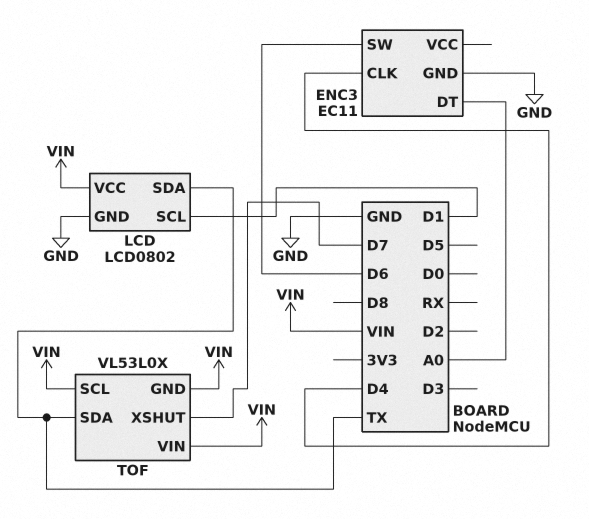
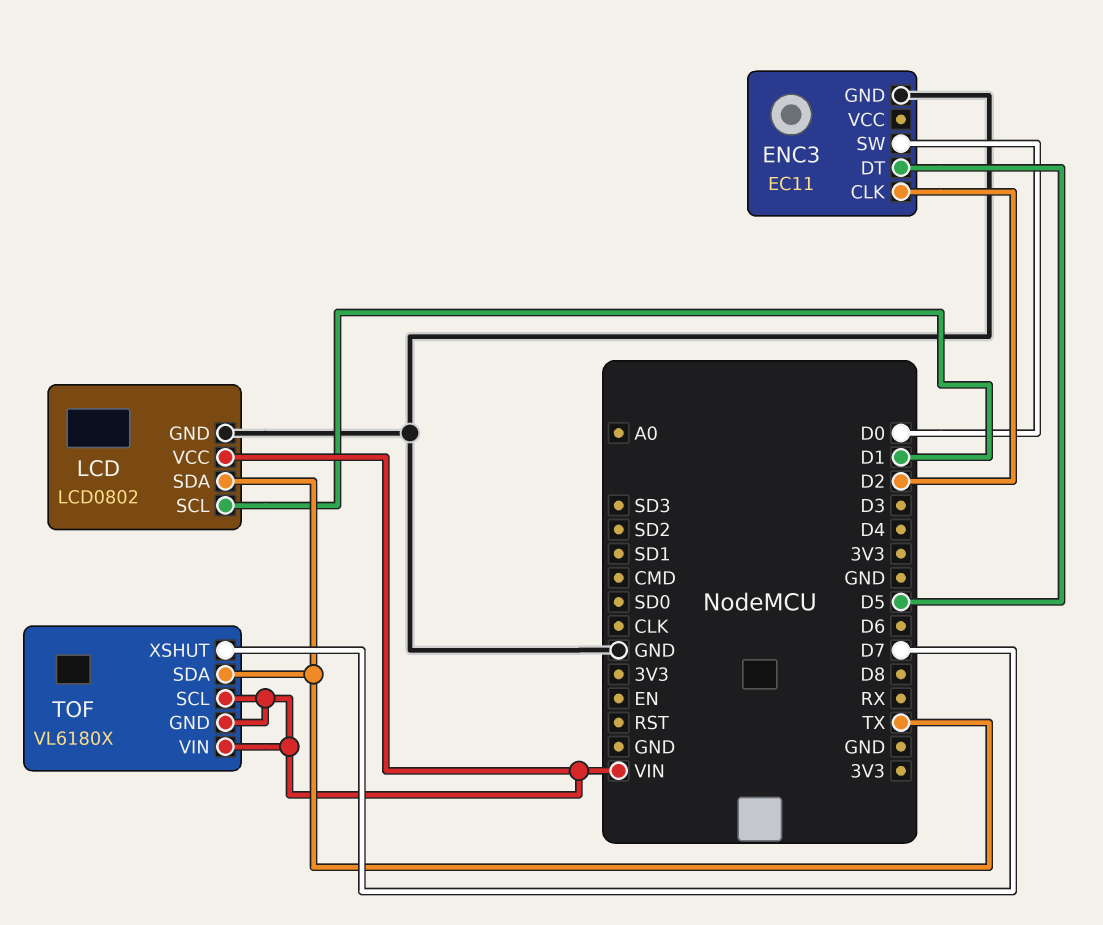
ENC3 pin CLK: D4 -> D2
ENC3 pin DT: A0 -> D5
ENC3 pin SW: D6 -> D0
TOF: VL53L0X -> VL6180X

